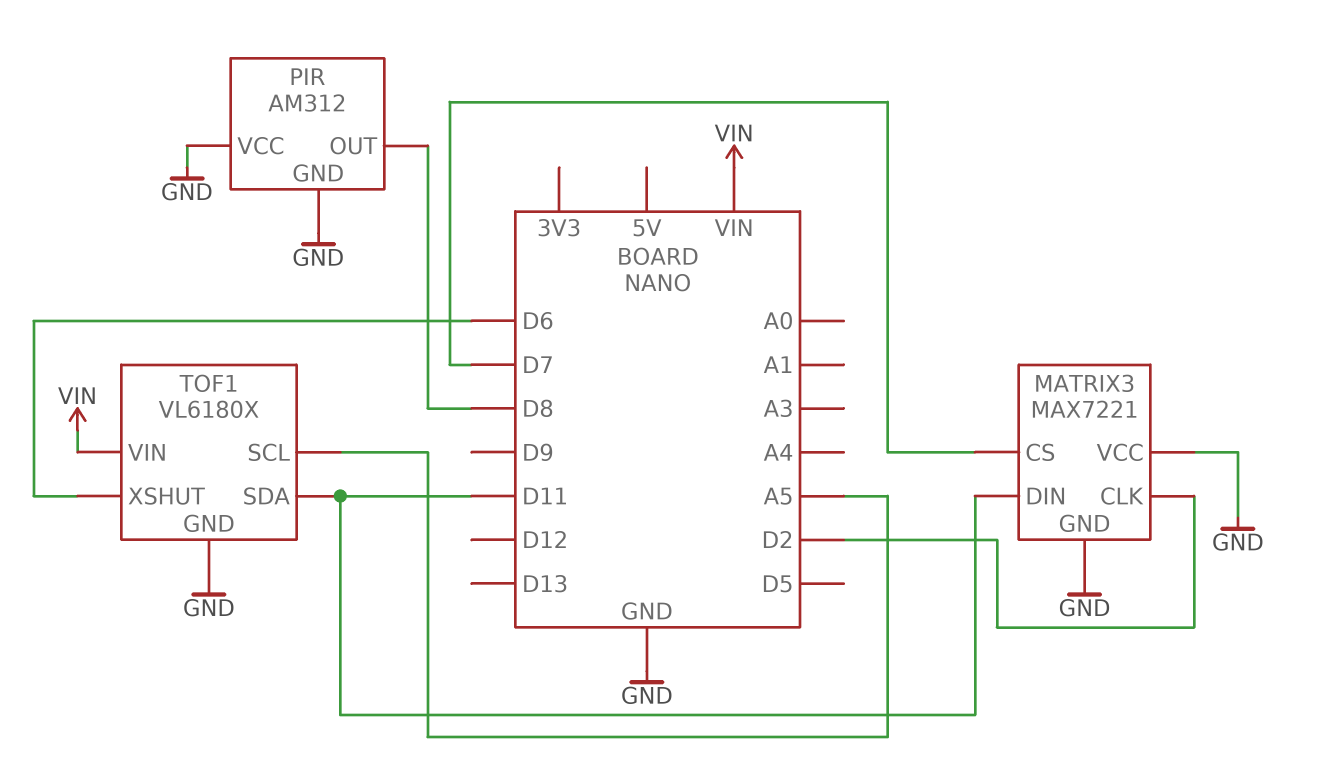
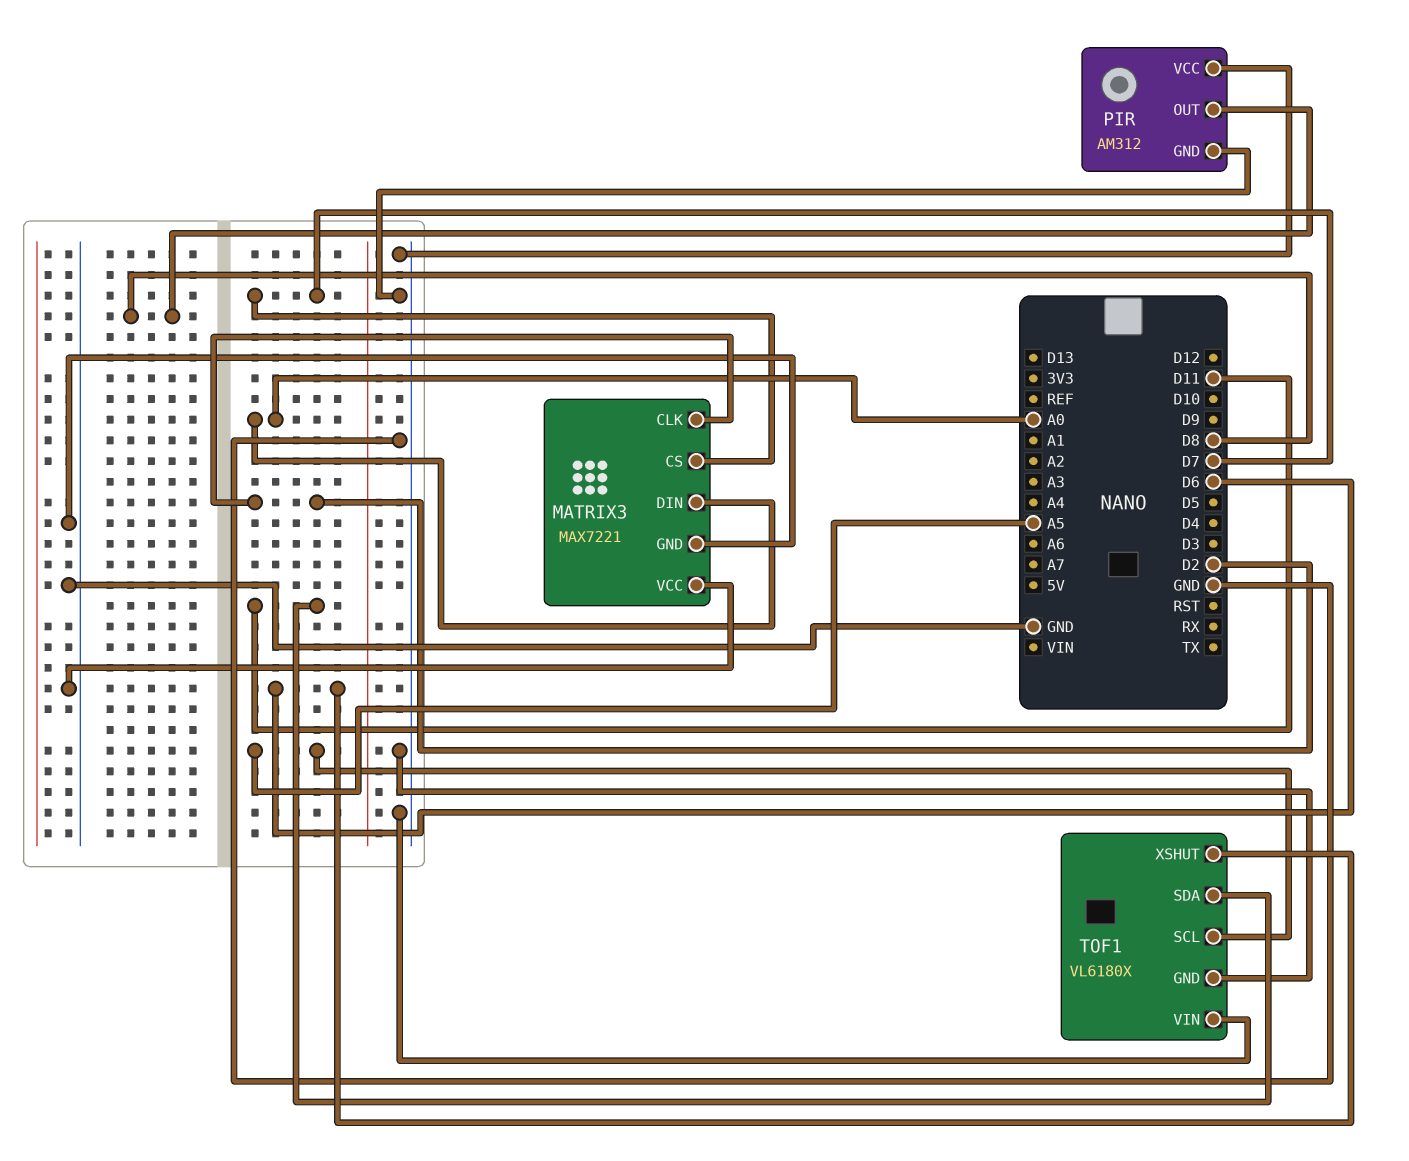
MATRIX3 pin DIN: D11 -> A0
TOF1 pin VIN: VIN -> GND

